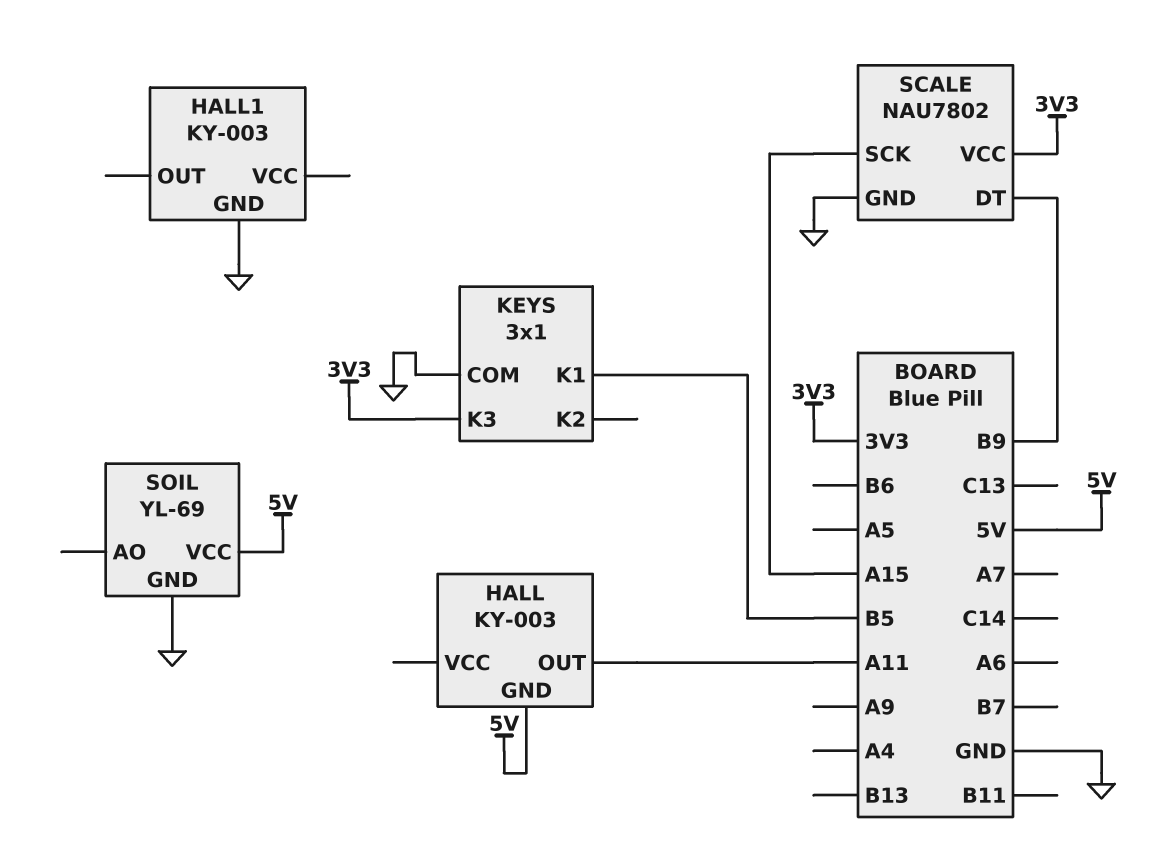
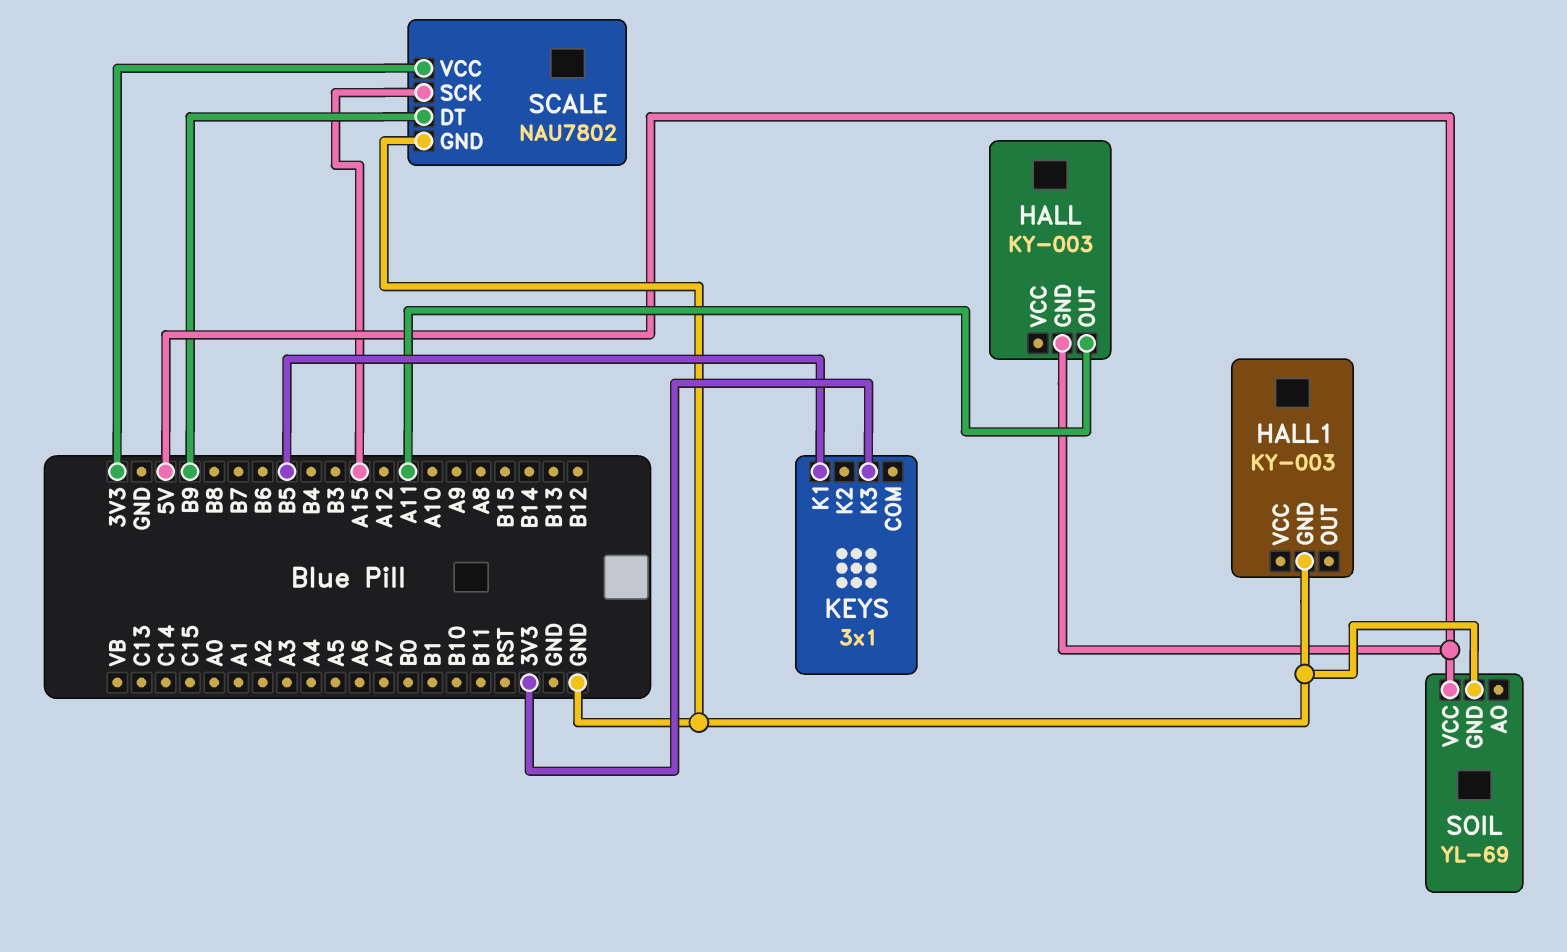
KEYS pin COM: GND -> none

